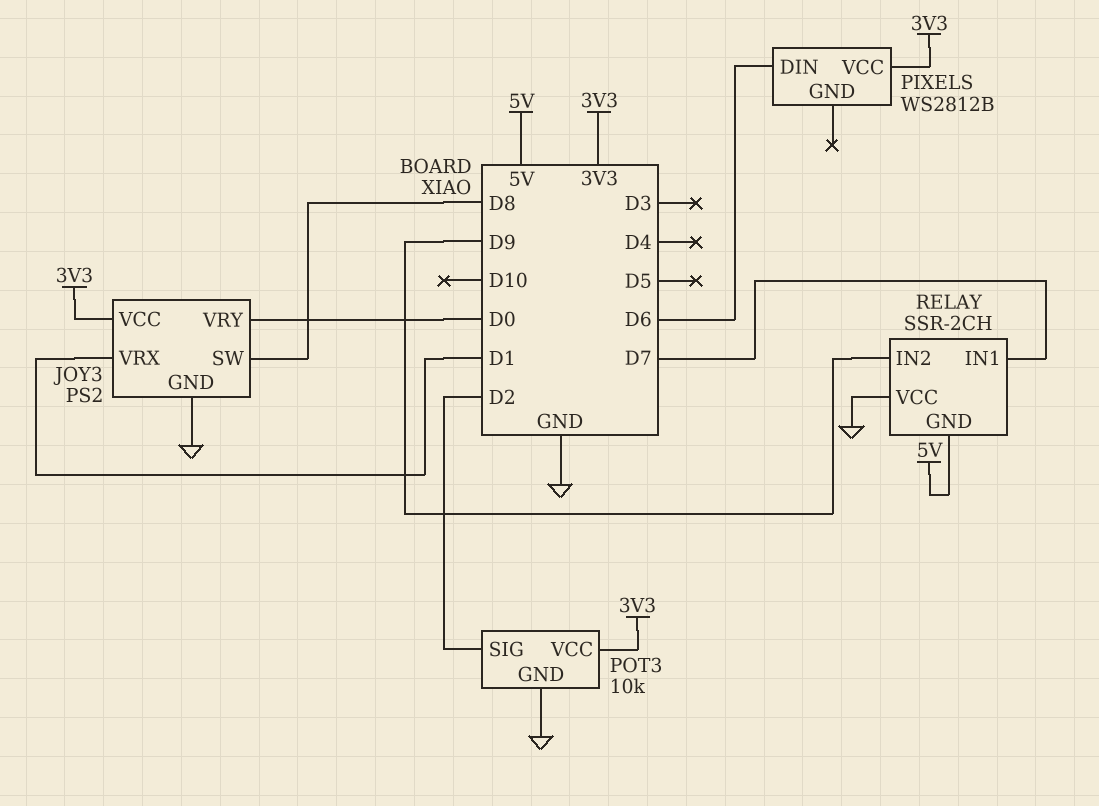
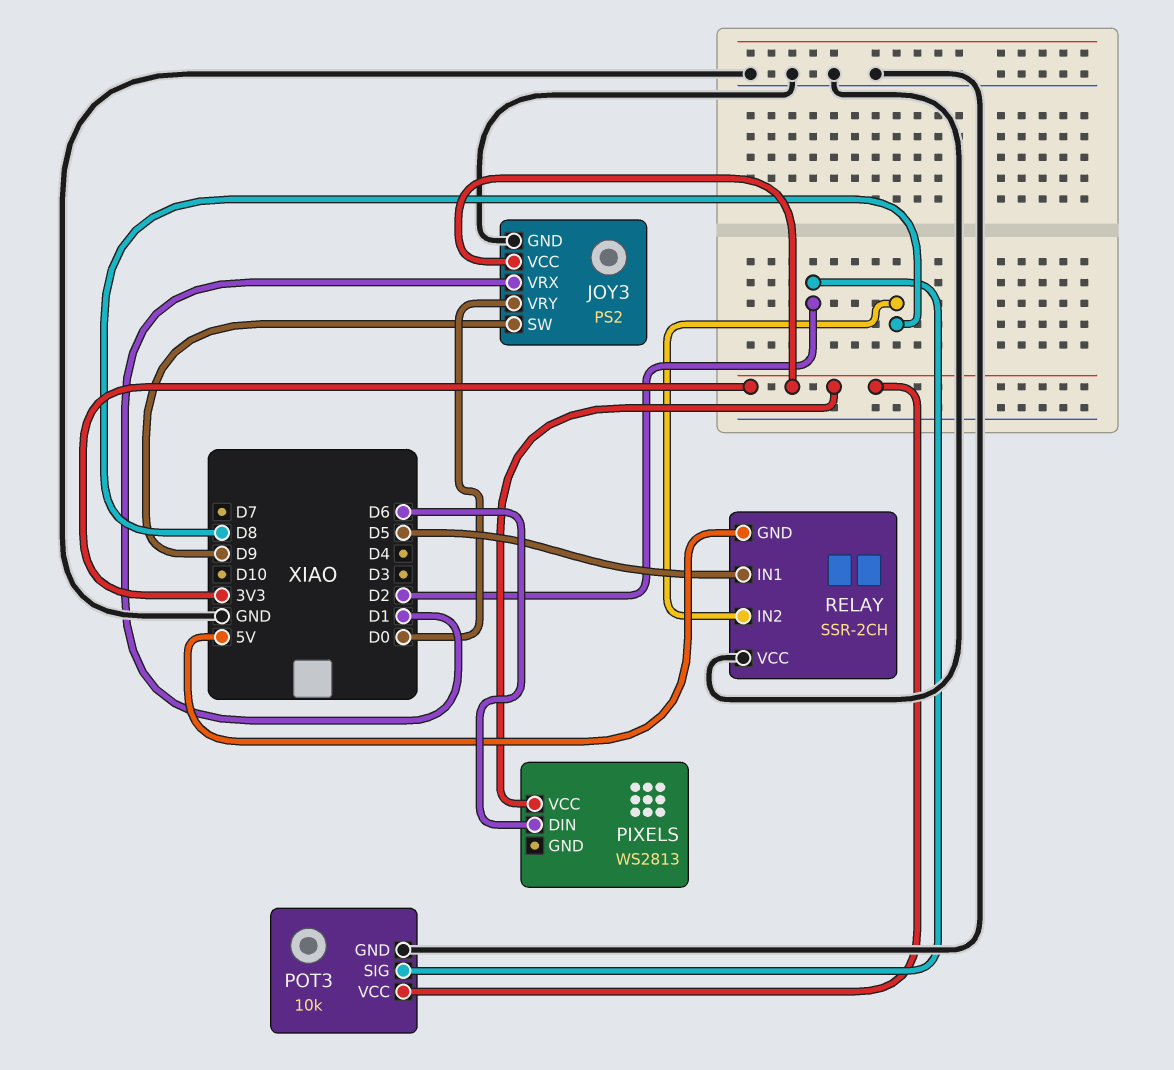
JOY3 pin SW: D8 -> D9
PIXELS: WS2812B -> WS2813
RELAY pin IN1: D7 -> D5
RELAY pin IN2: D9 -> D8

